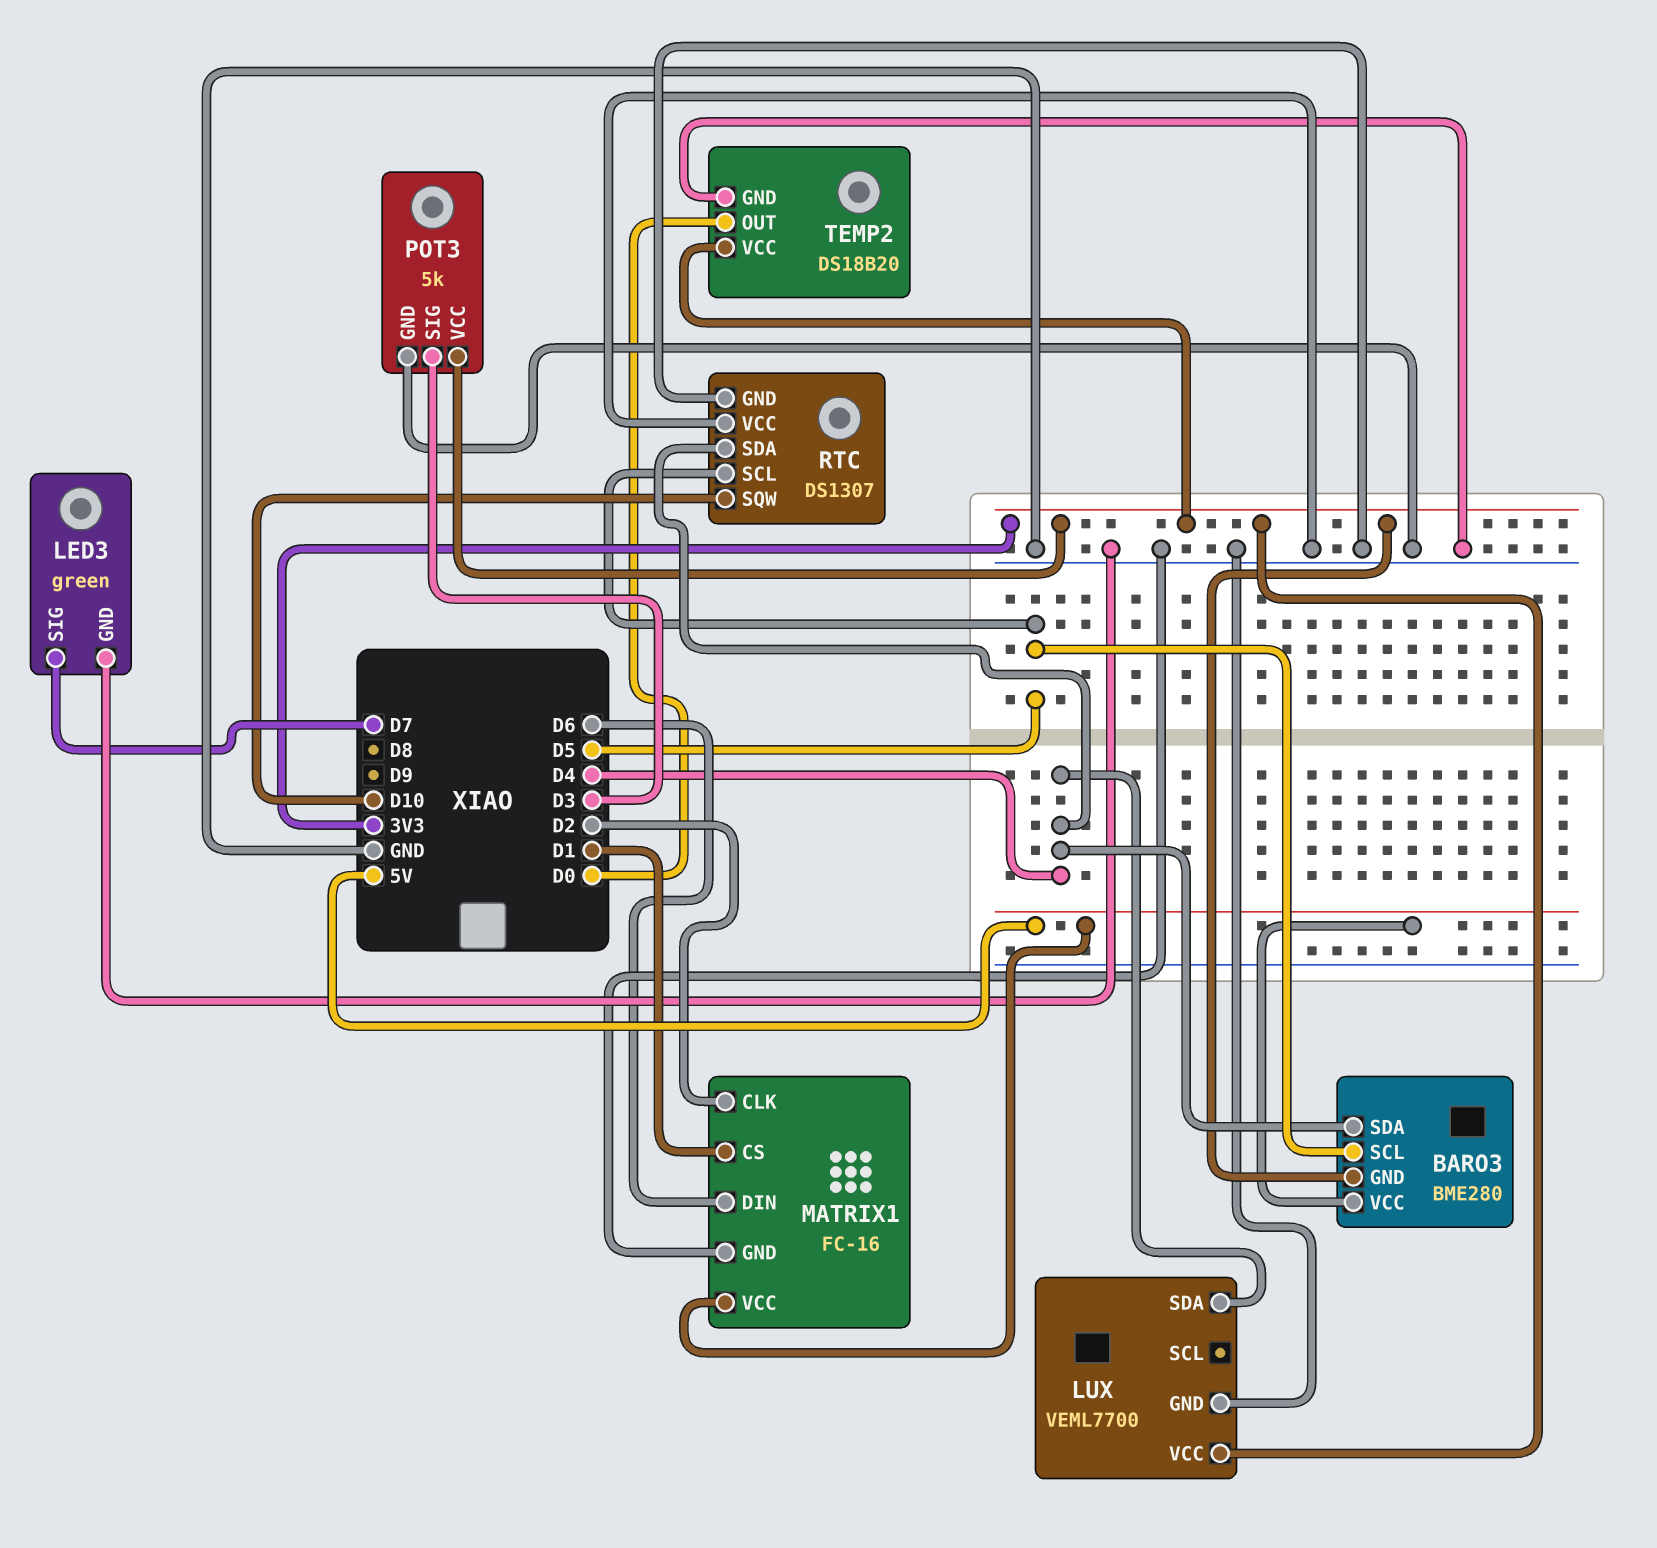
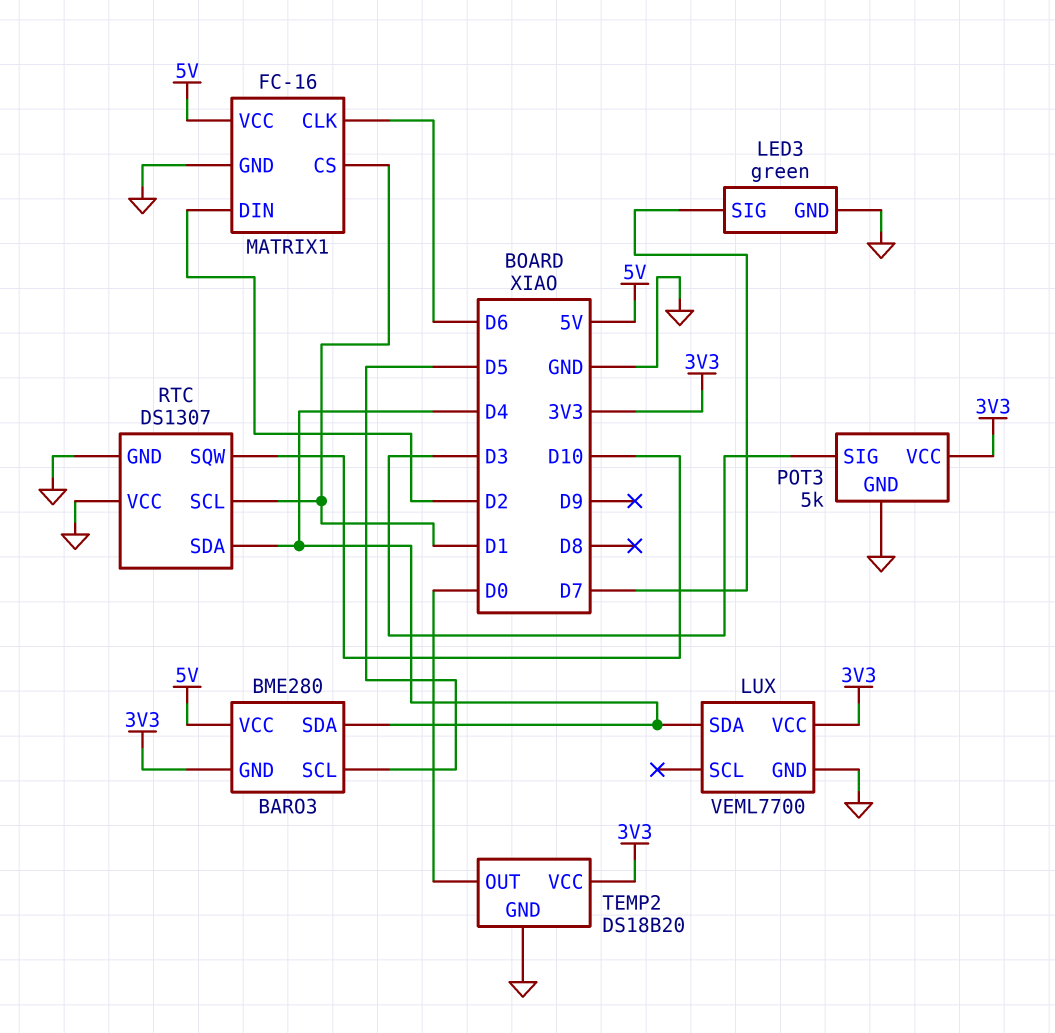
MATRIX1 pin CLK: D2 -> D6
MATRIX1 pin DIN: D6 -> D2
RTC pin SCL: D5 -> D1

